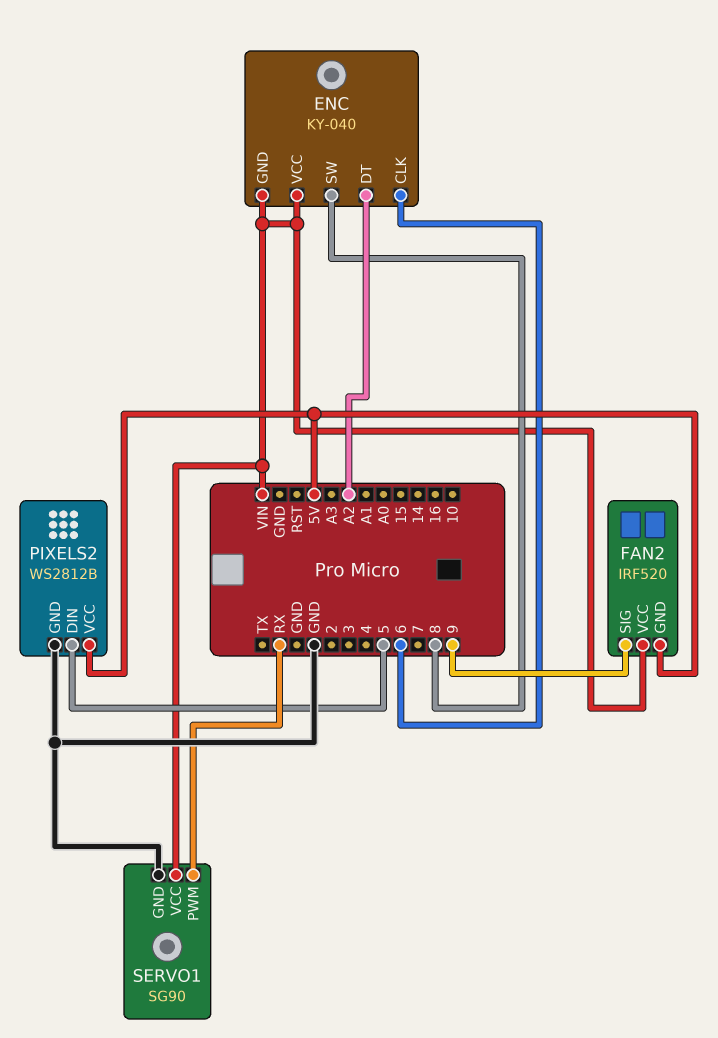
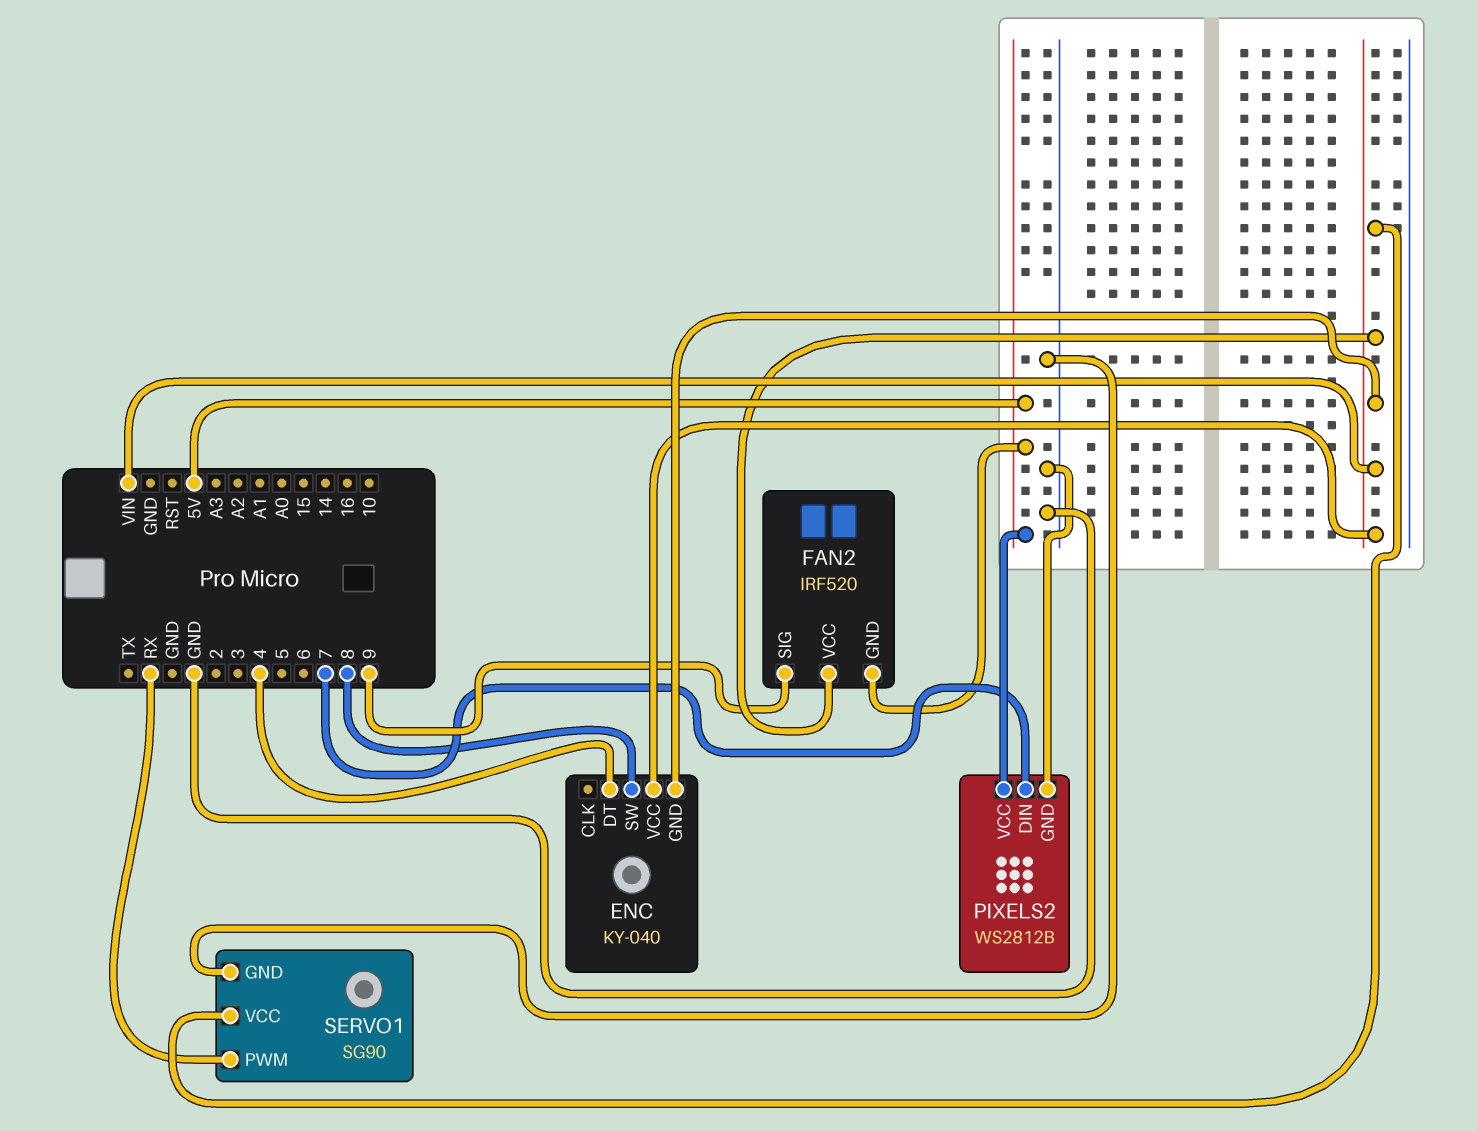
ENC pin CLK: 6 -> none
ENC pin DT: A2 -> 4
PIXELS2 pin DIN: 5 -> 7

